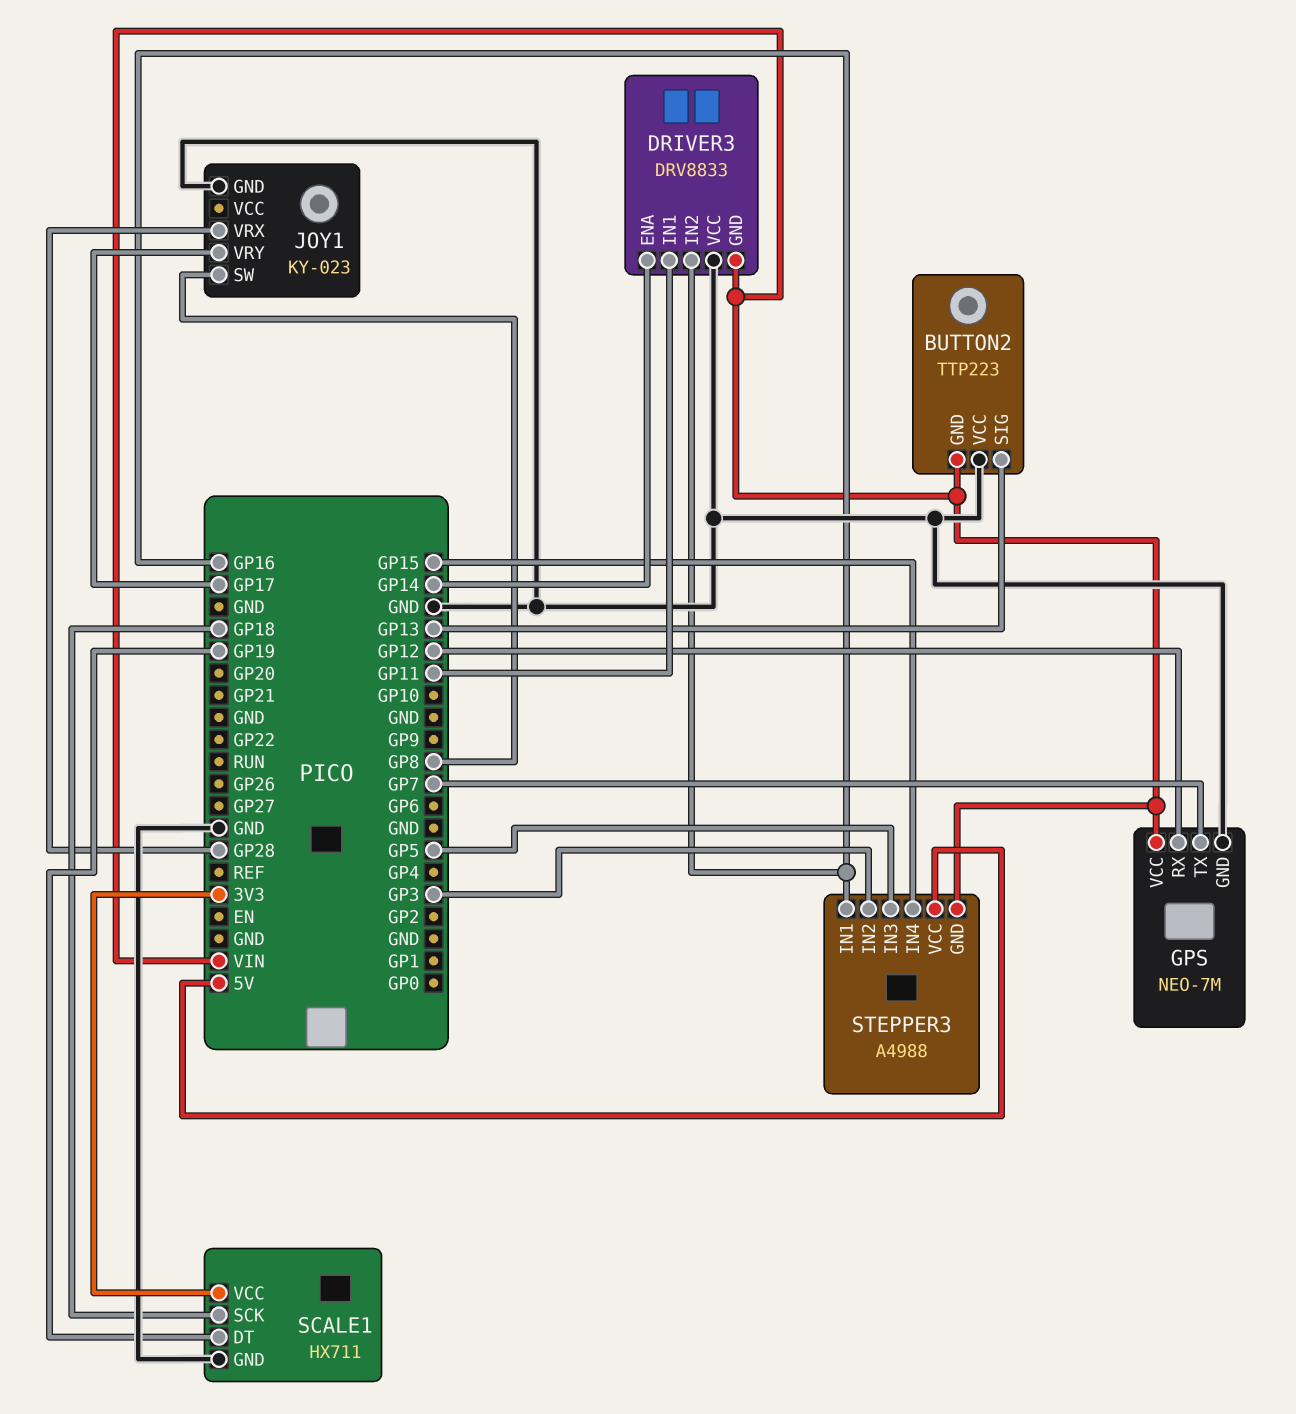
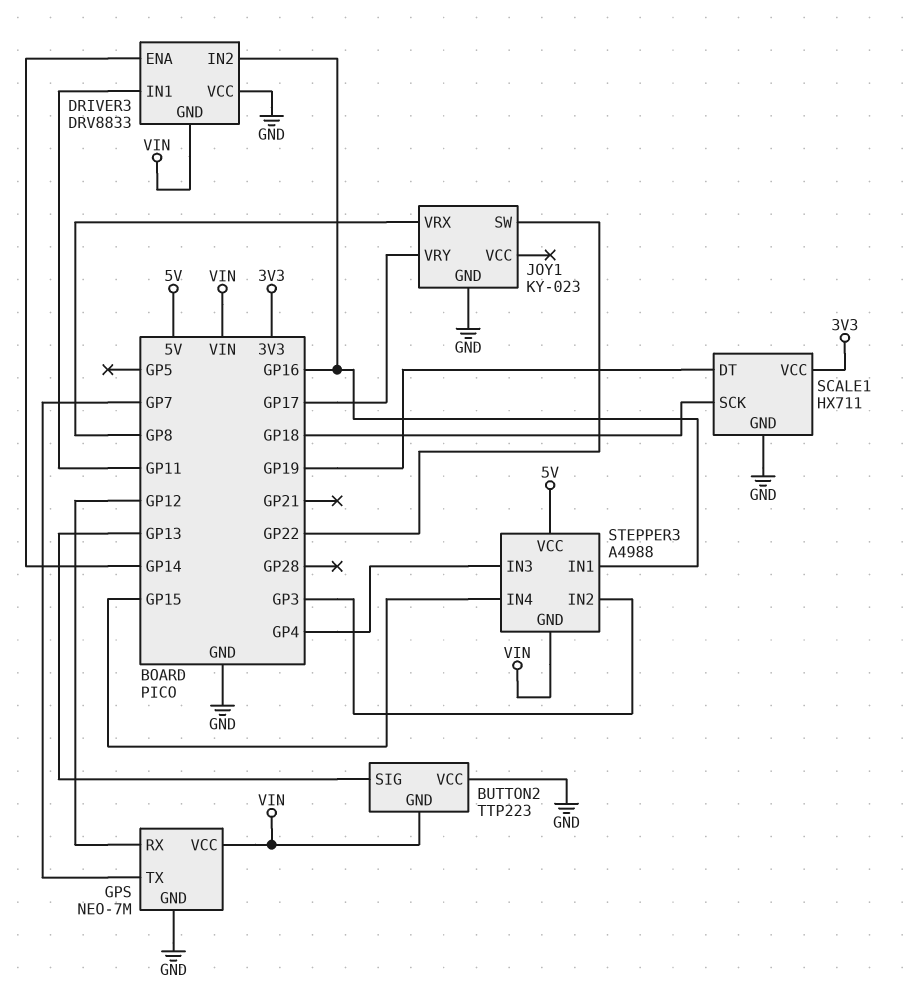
JOY1 pin SW: GP8 -> GP22
JOY1 pin VRX: GP28 -> GP8
STEPPER3 pin IN3: GP5 -> GP4

